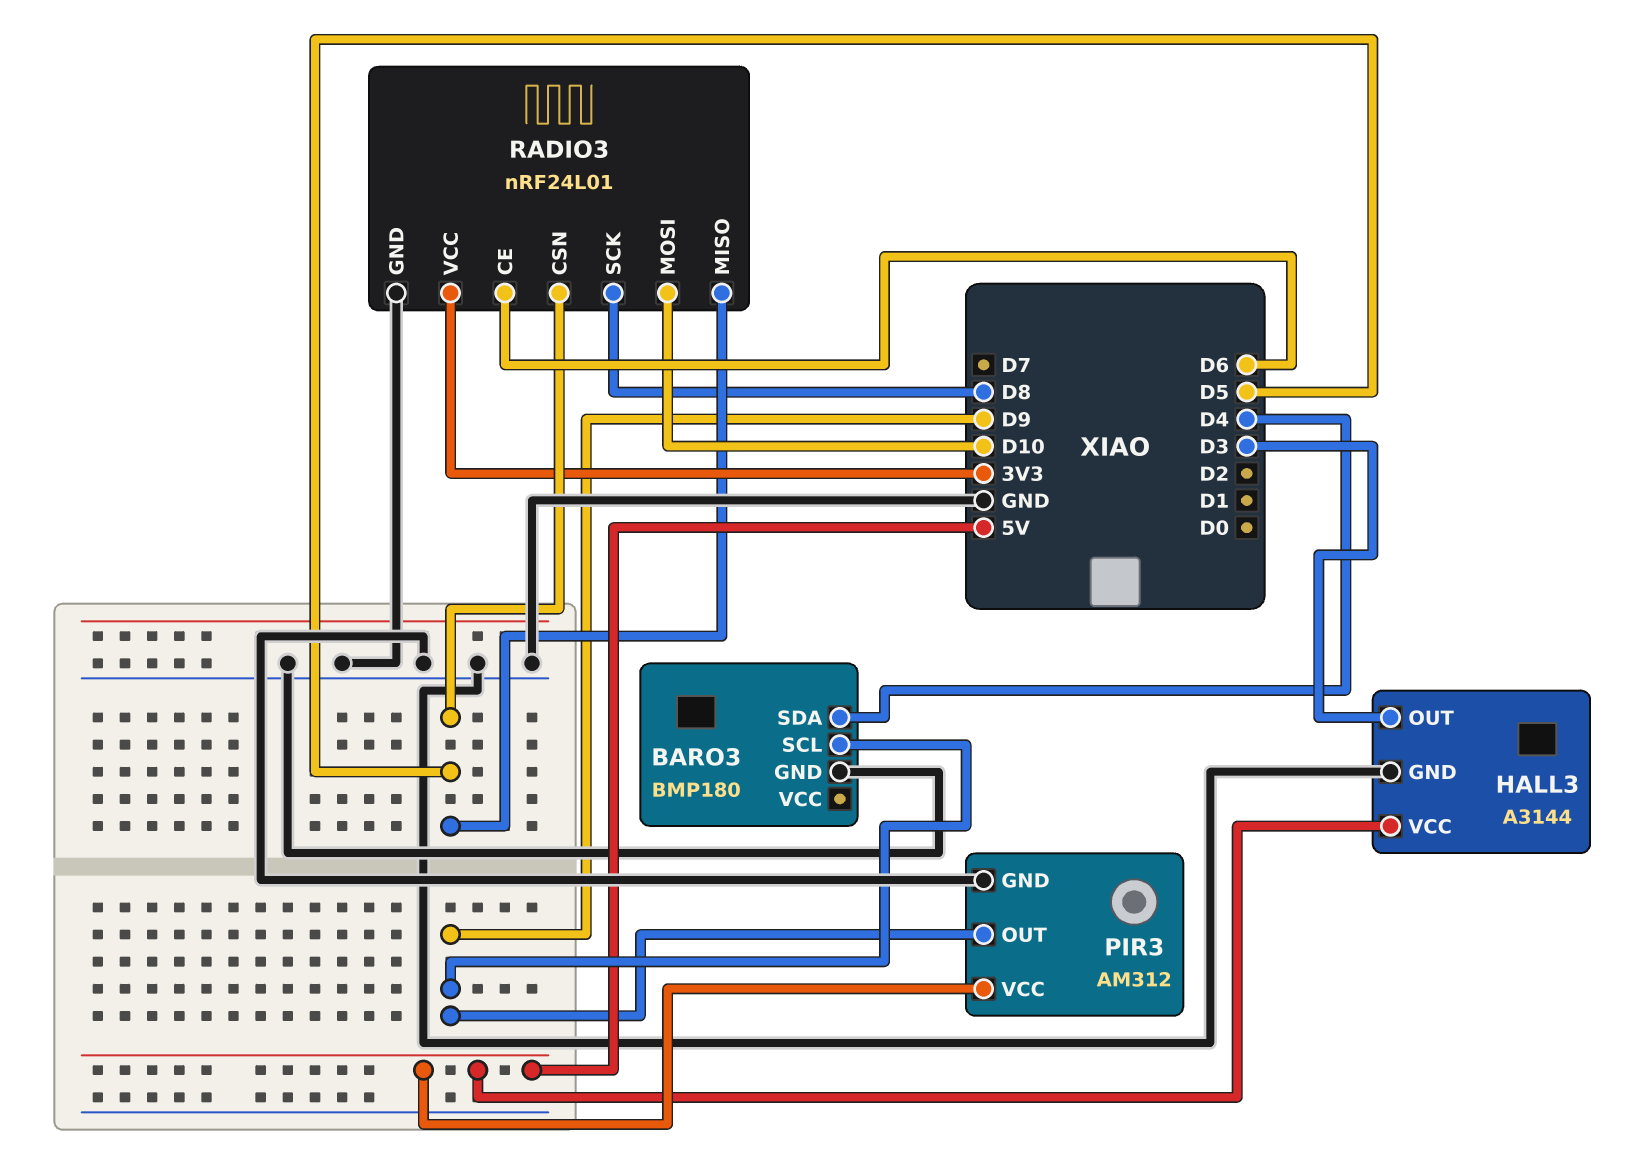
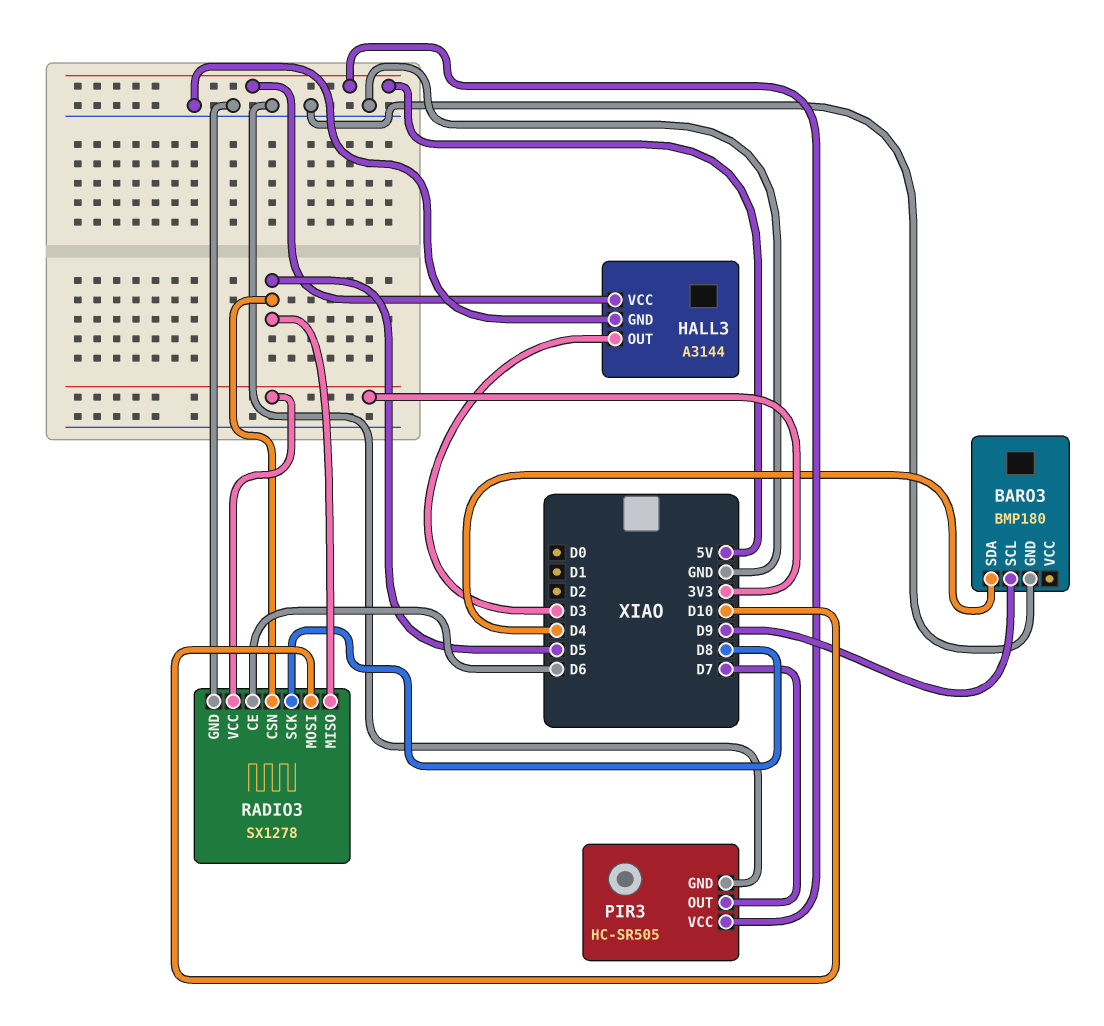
PIR3: AM312 -> HC-SR505
PIR3 pin OUT: D9 -> D7
RADIO3: nRF24L01 -> SX1278

